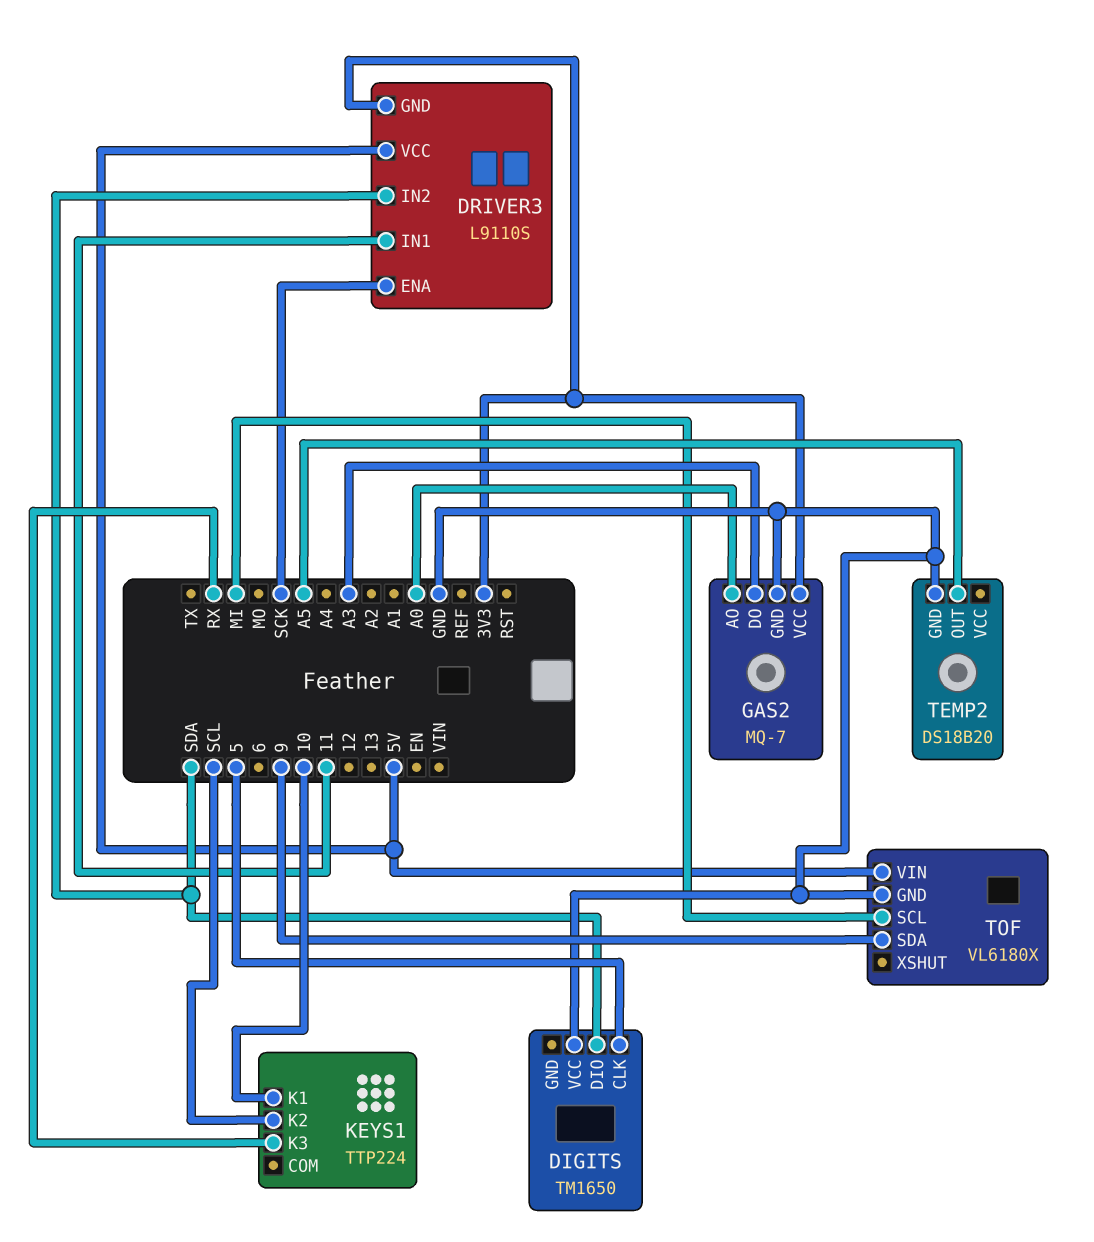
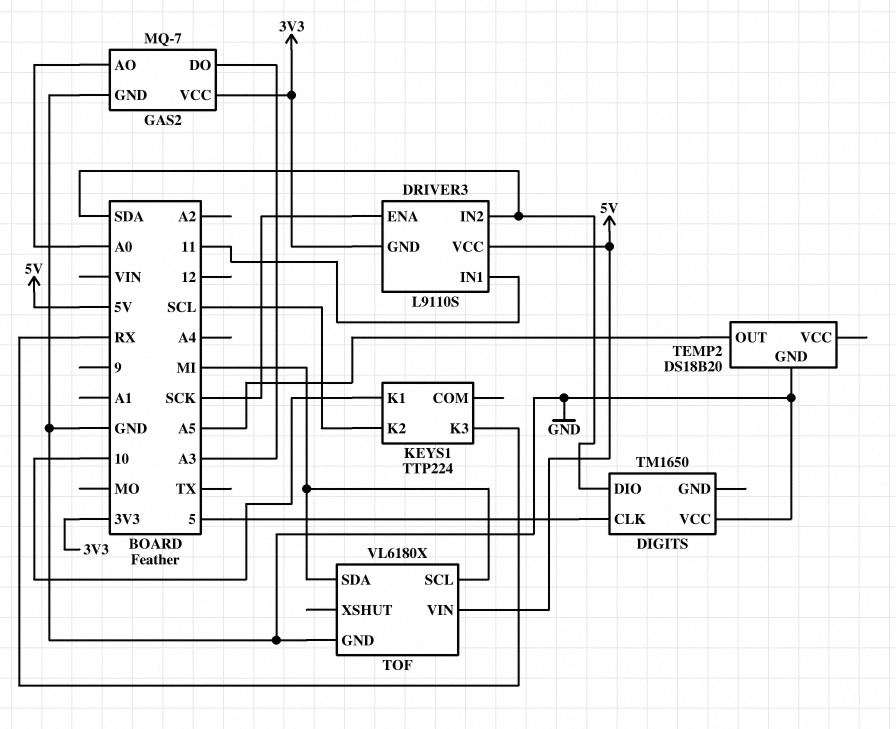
TOF pin SDA: 9 -> MI

